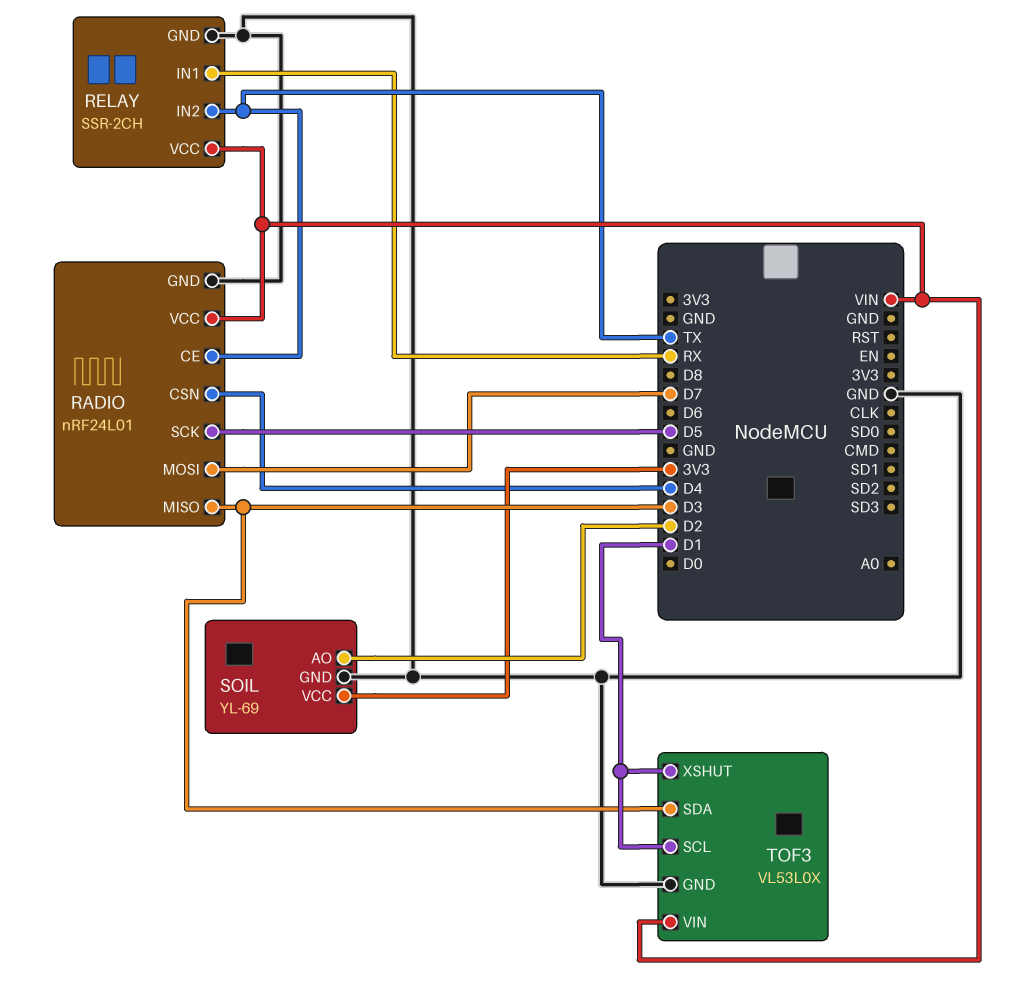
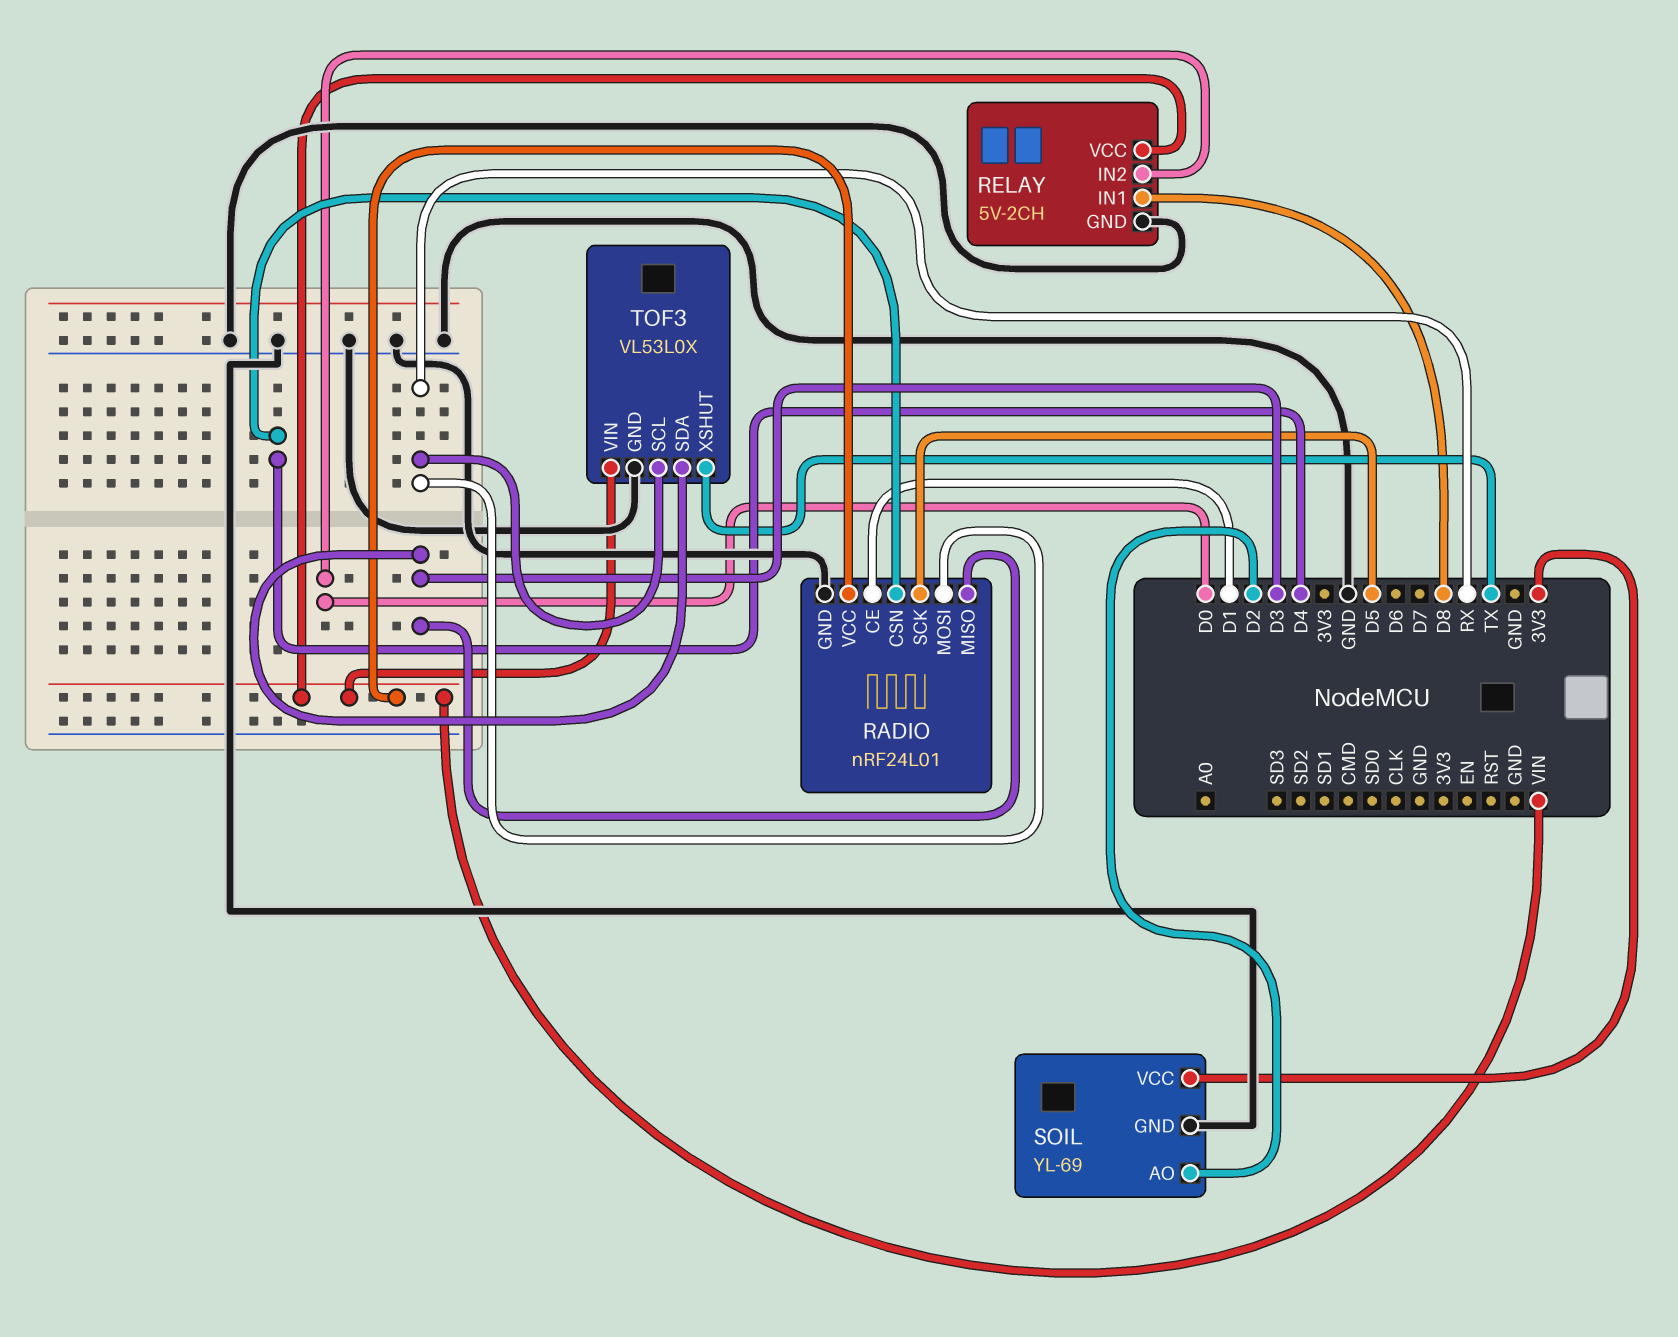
RADIO pin CE: TX -> D1
RADIO pin MOSI: D7 -> RX
RELAY: SSR-2CH -> 5V-2CH
RELAY pin IN1: RX -> D8
RELAY pin IN2: TX -> D0
TOF3 pin SCL: D1 -> RX
TOF3 pin XSHUT: D1 -> TX

